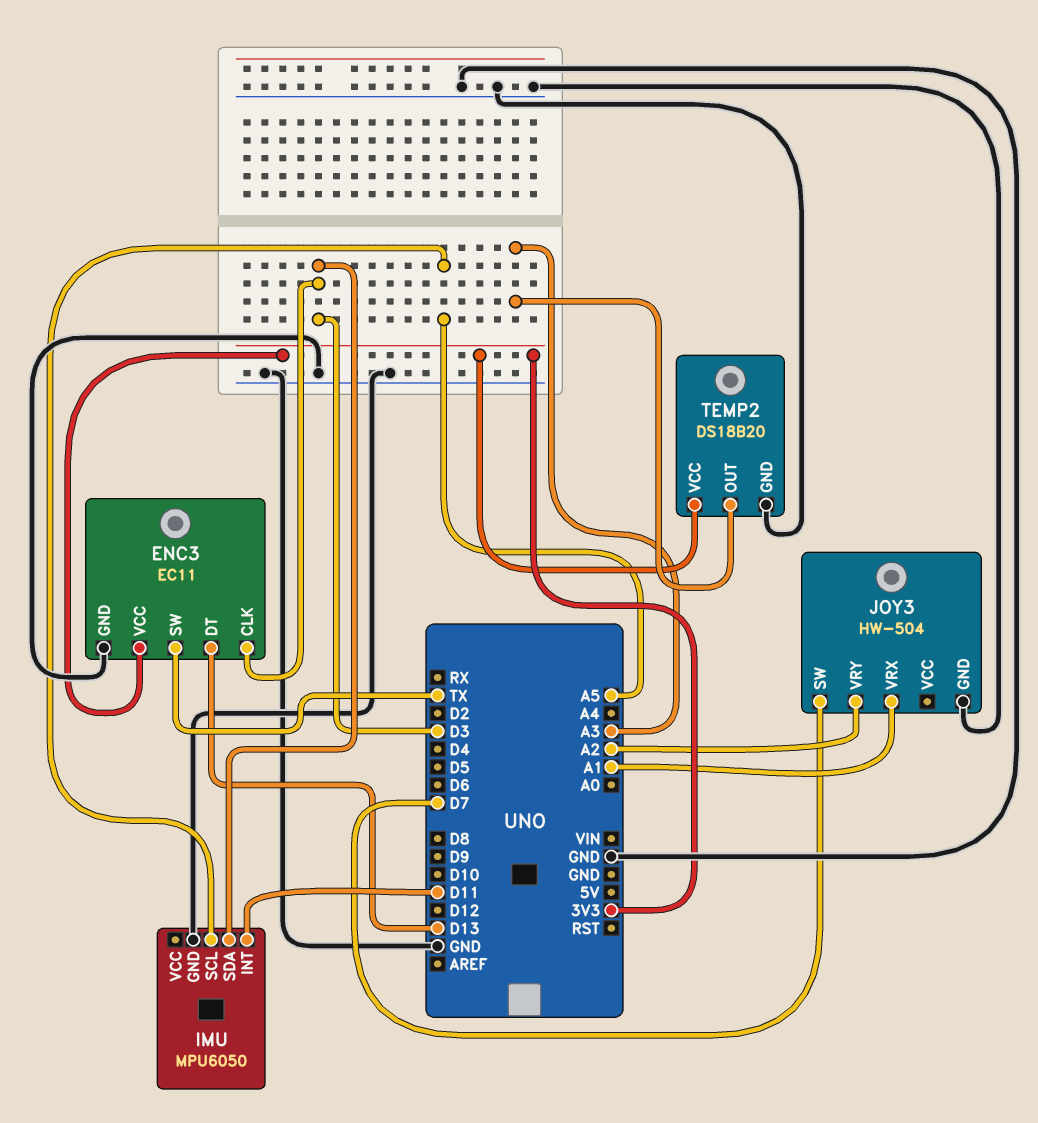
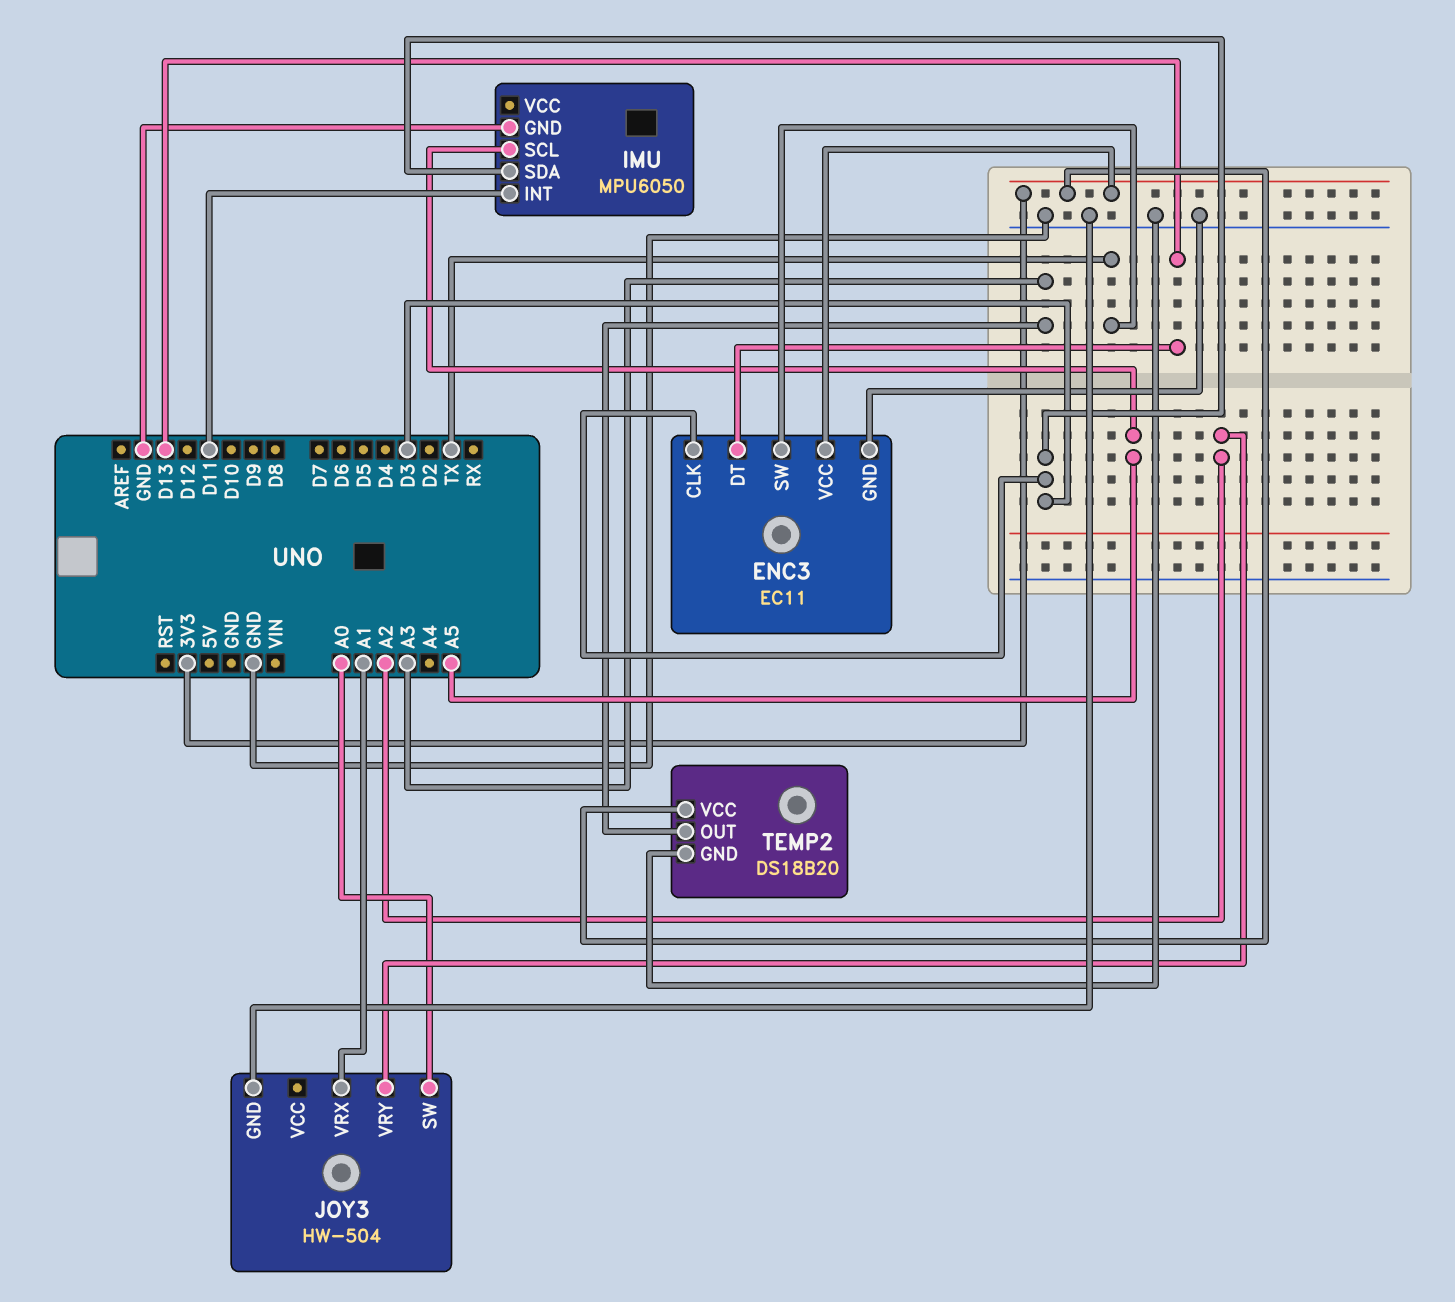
JOY3 pin SW: D7 -> A0

